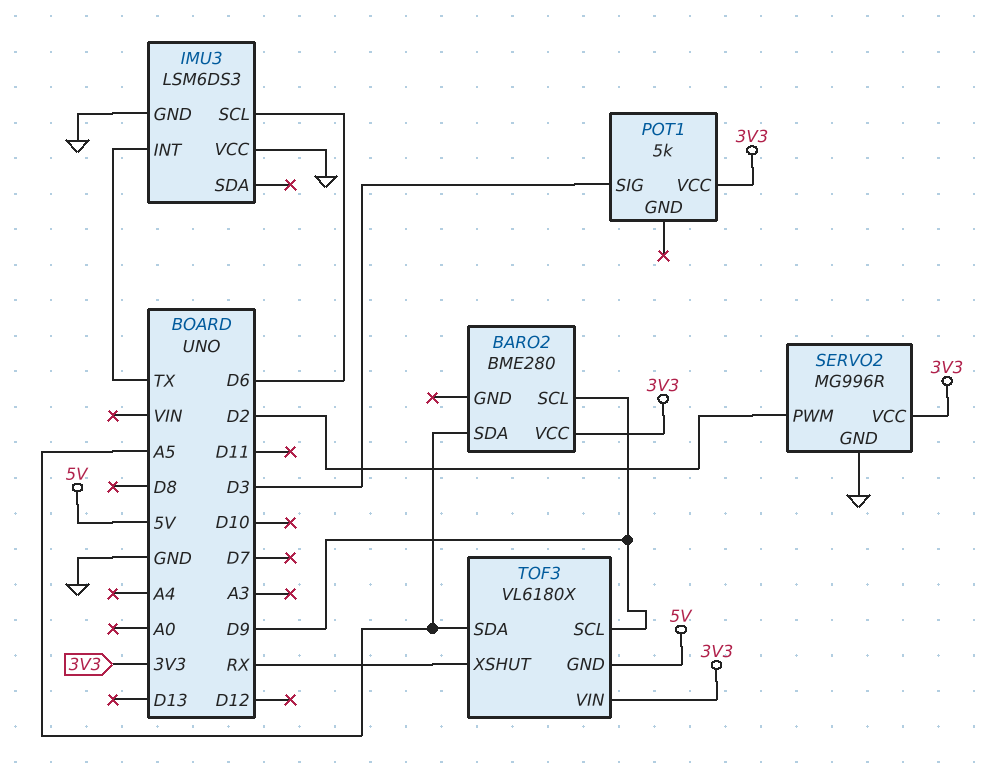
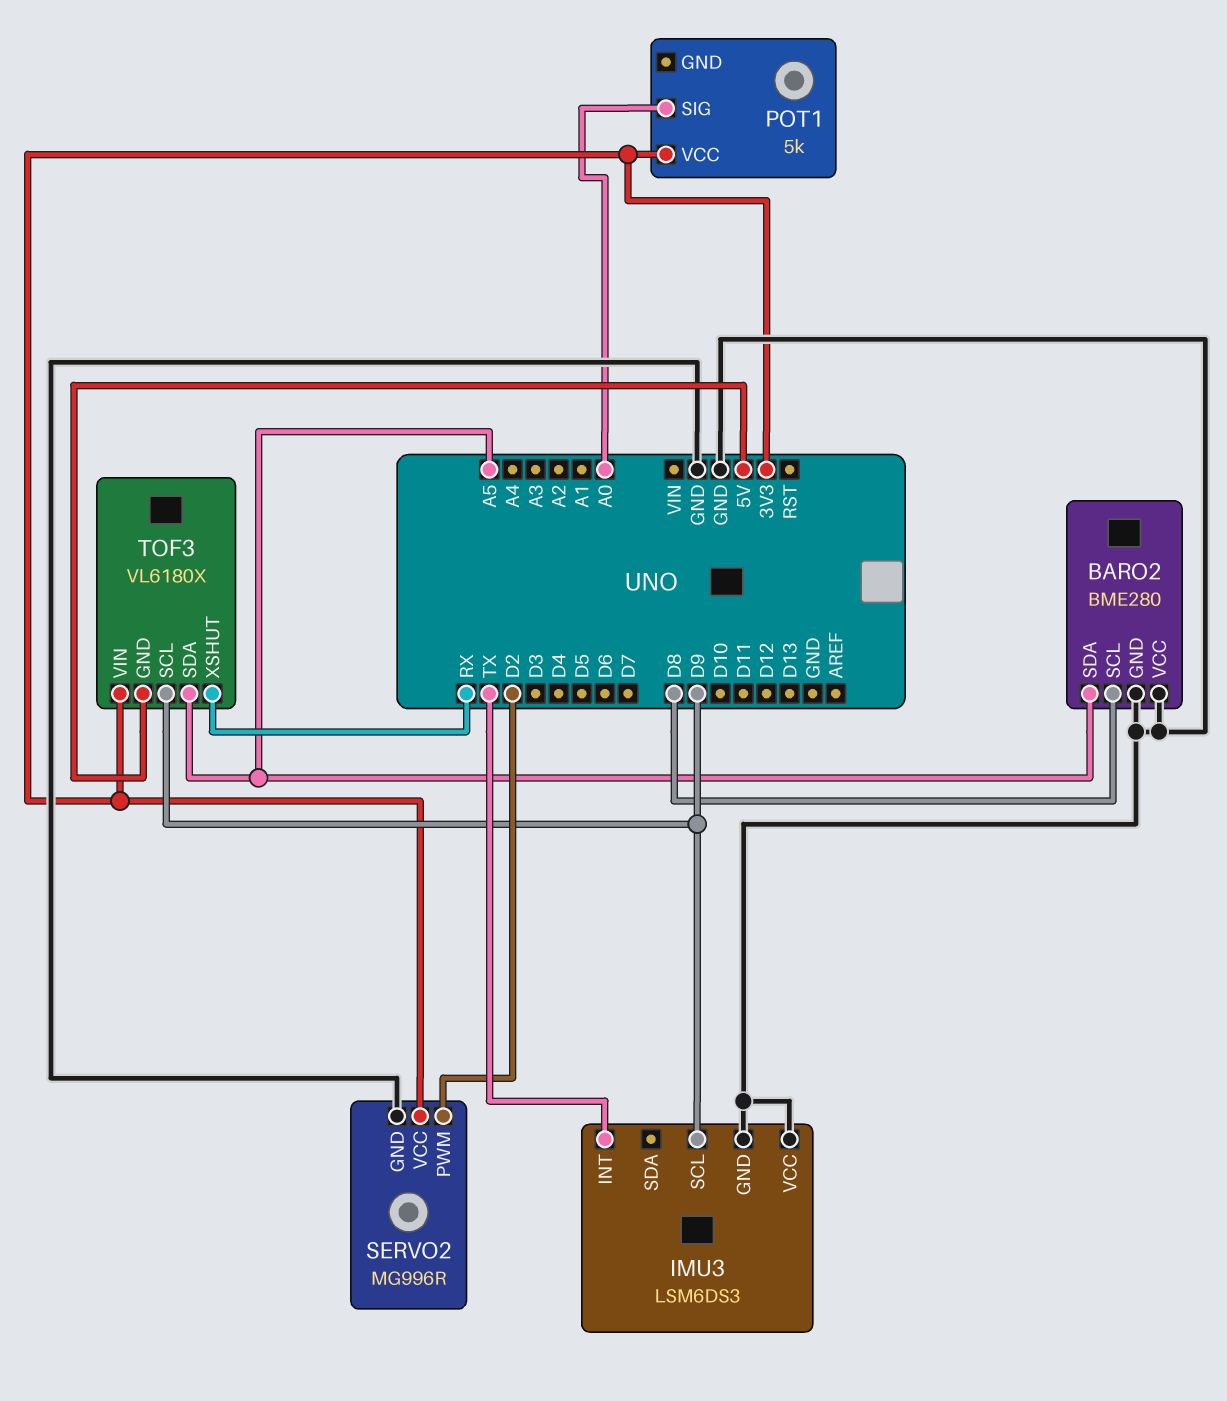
BARO2 pin GND: none -> GND
BARO2 pin SCL: D9 -> D8
BARO2 pin VCC: 3V3 -> GND
IMU3 pin SCL: D6 -> D9
POT1 pin SIG: D3 -> A0

